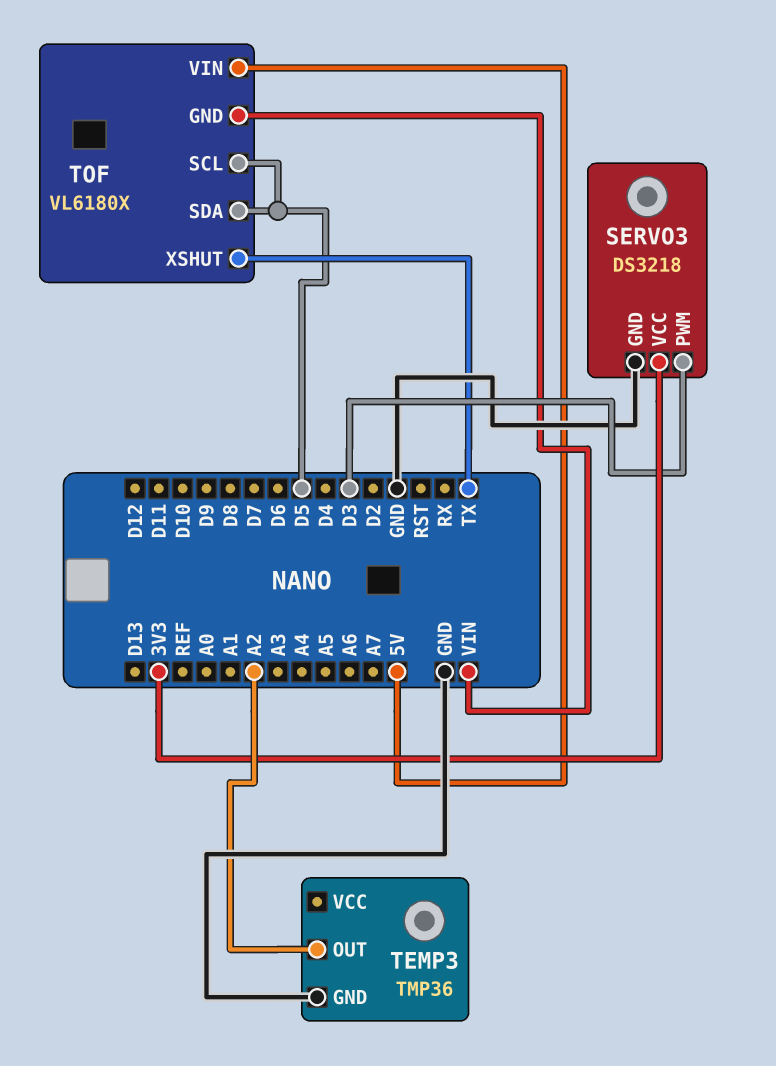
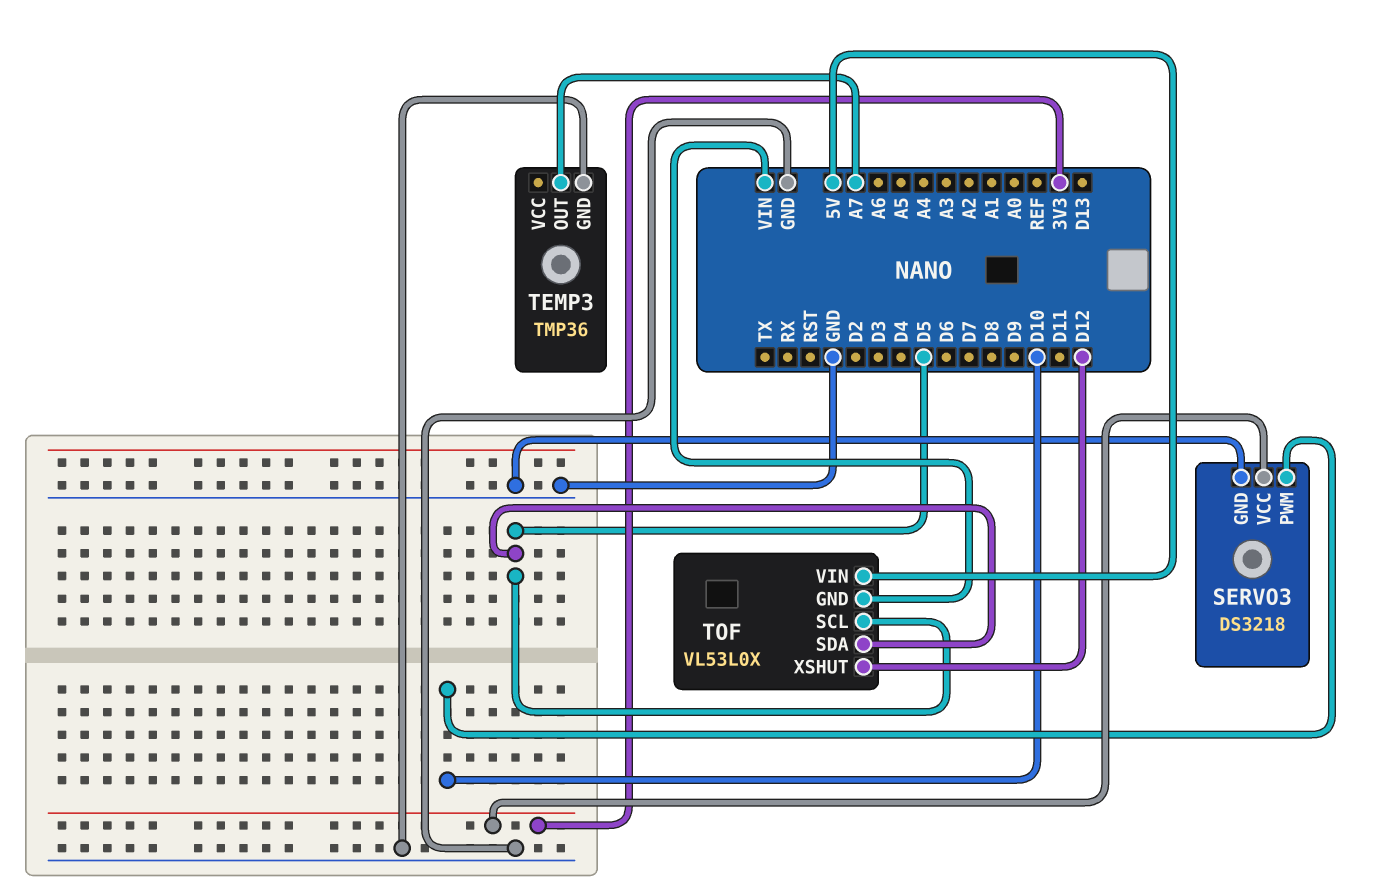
SERVO3 pin PWM: D3 -> D10
TEMP3 pin OUT: A2 -> A7
TOF: VL6180X -> VL53L0X
TOF pin XSHUT: TX -> D12

